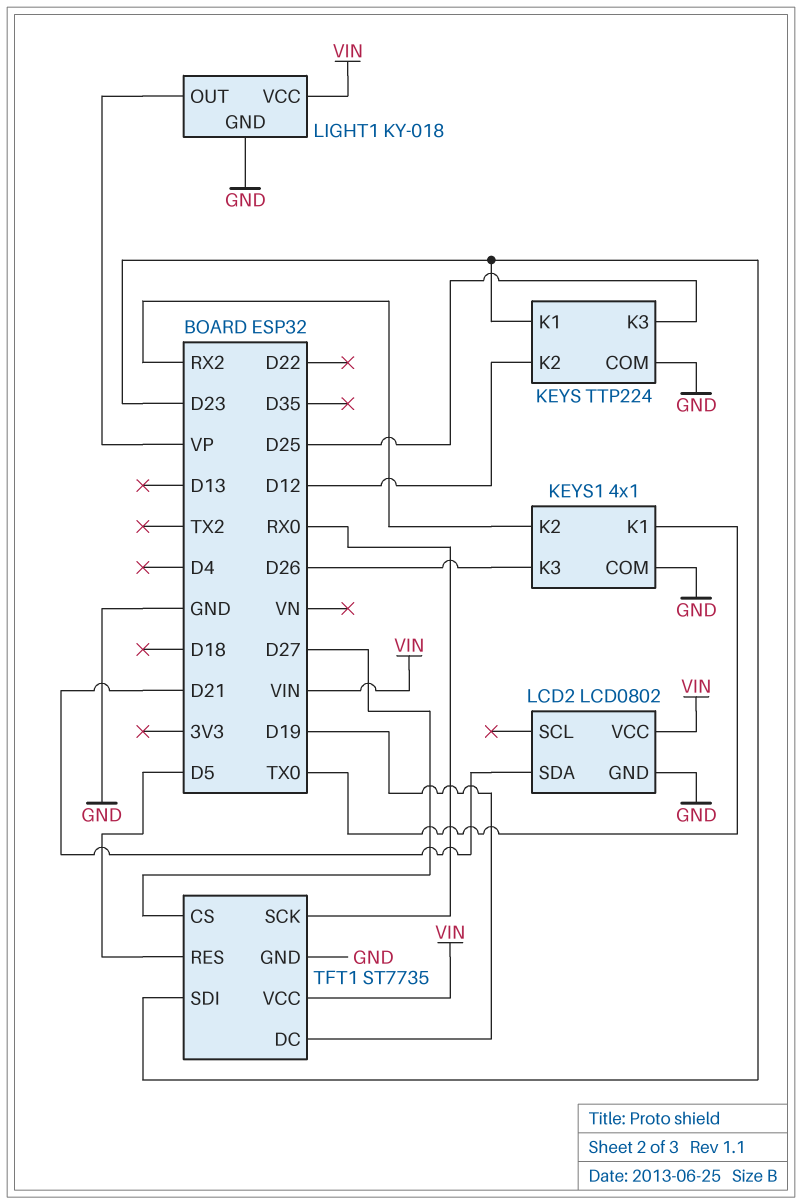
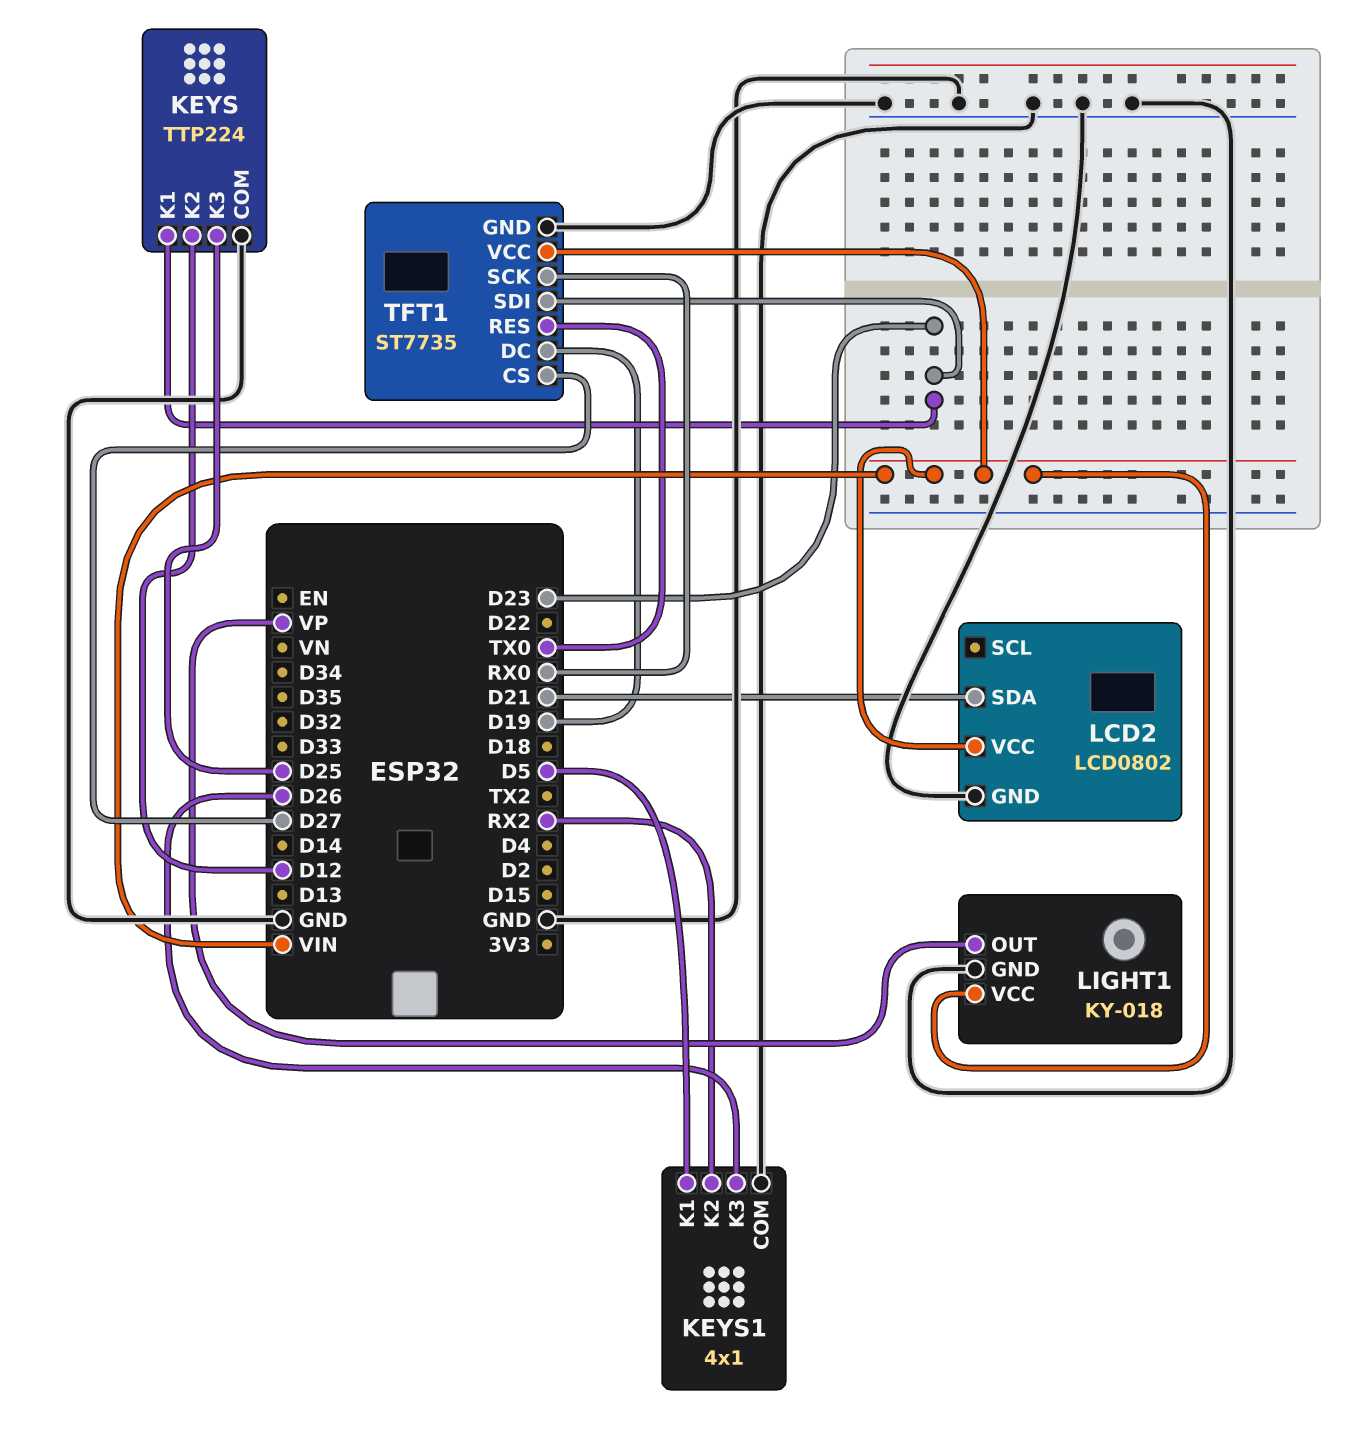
KEYS1 pin K1: TX0 -> D5
TFT1 pin RES: D5 -> TX0

